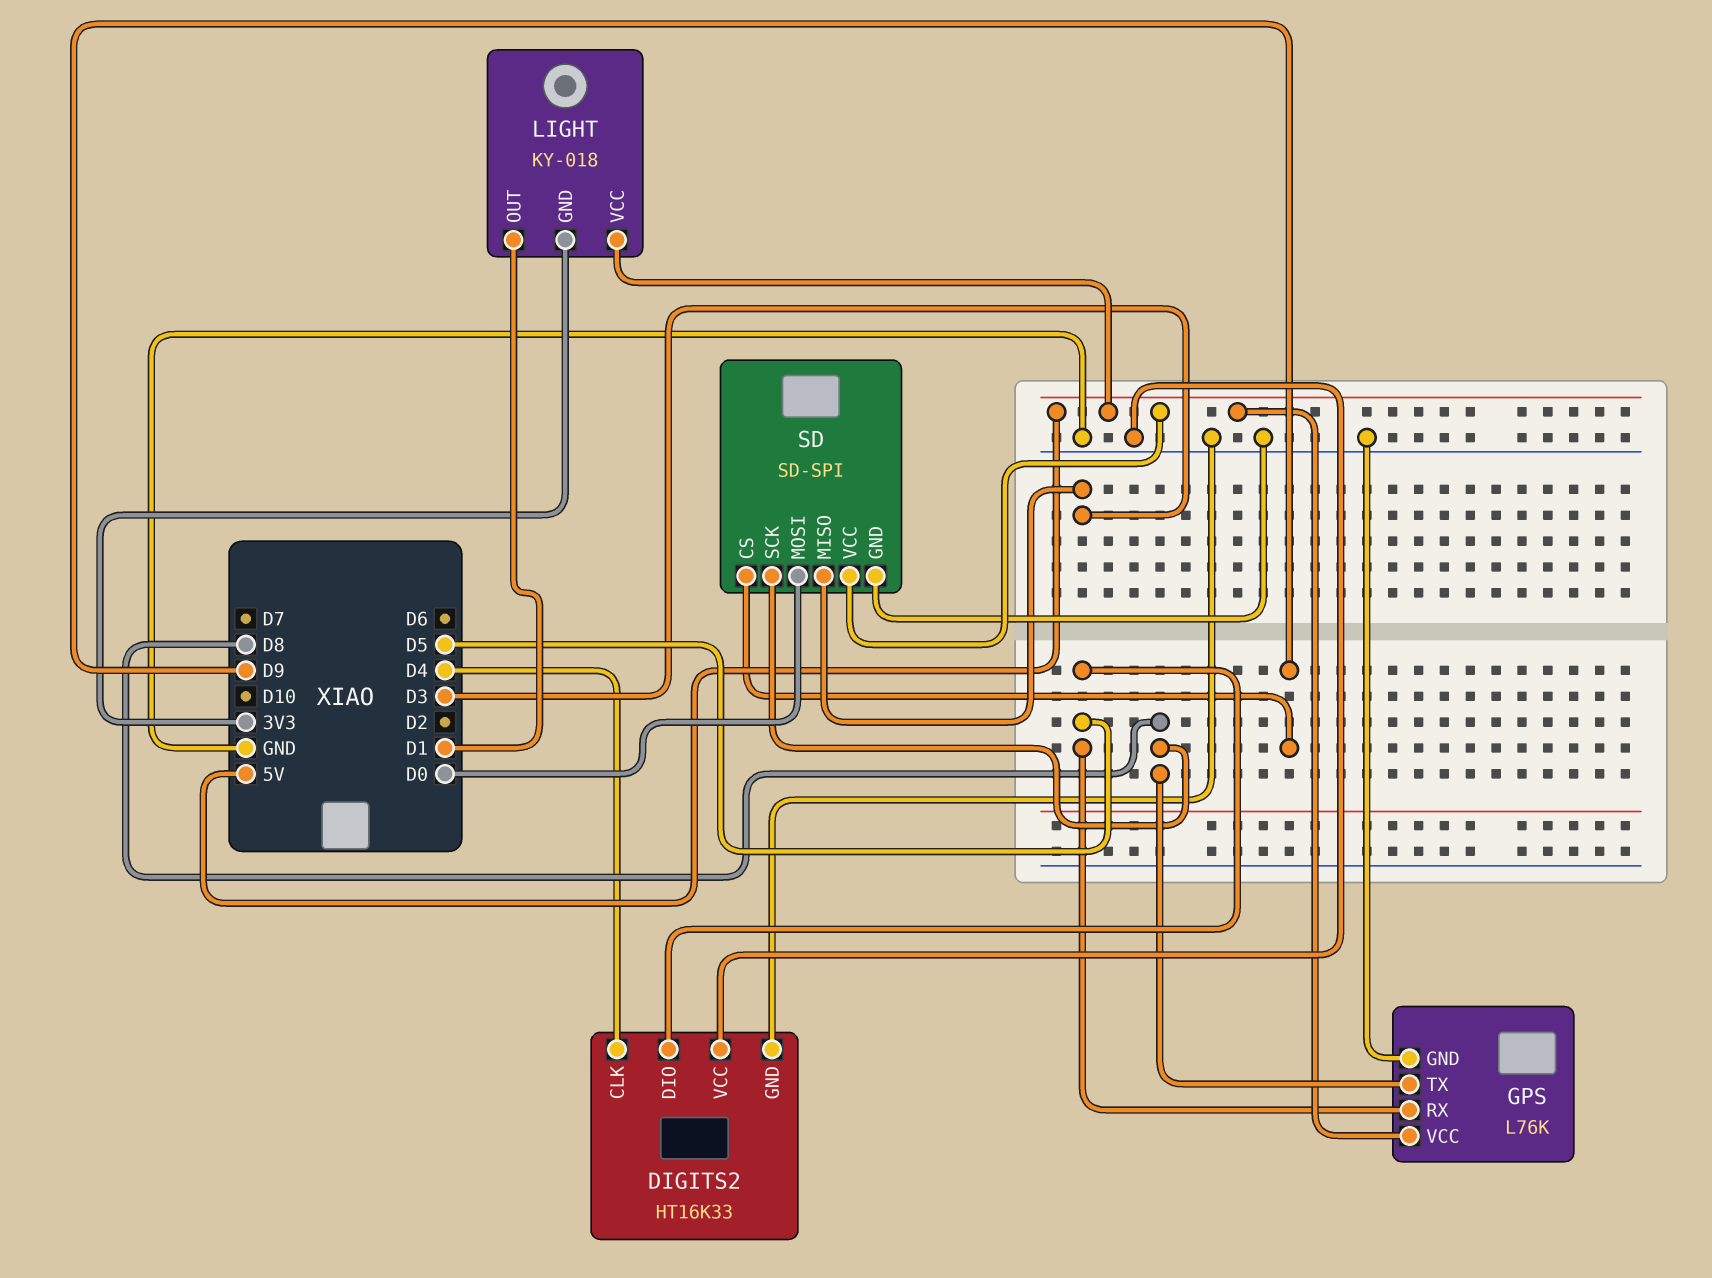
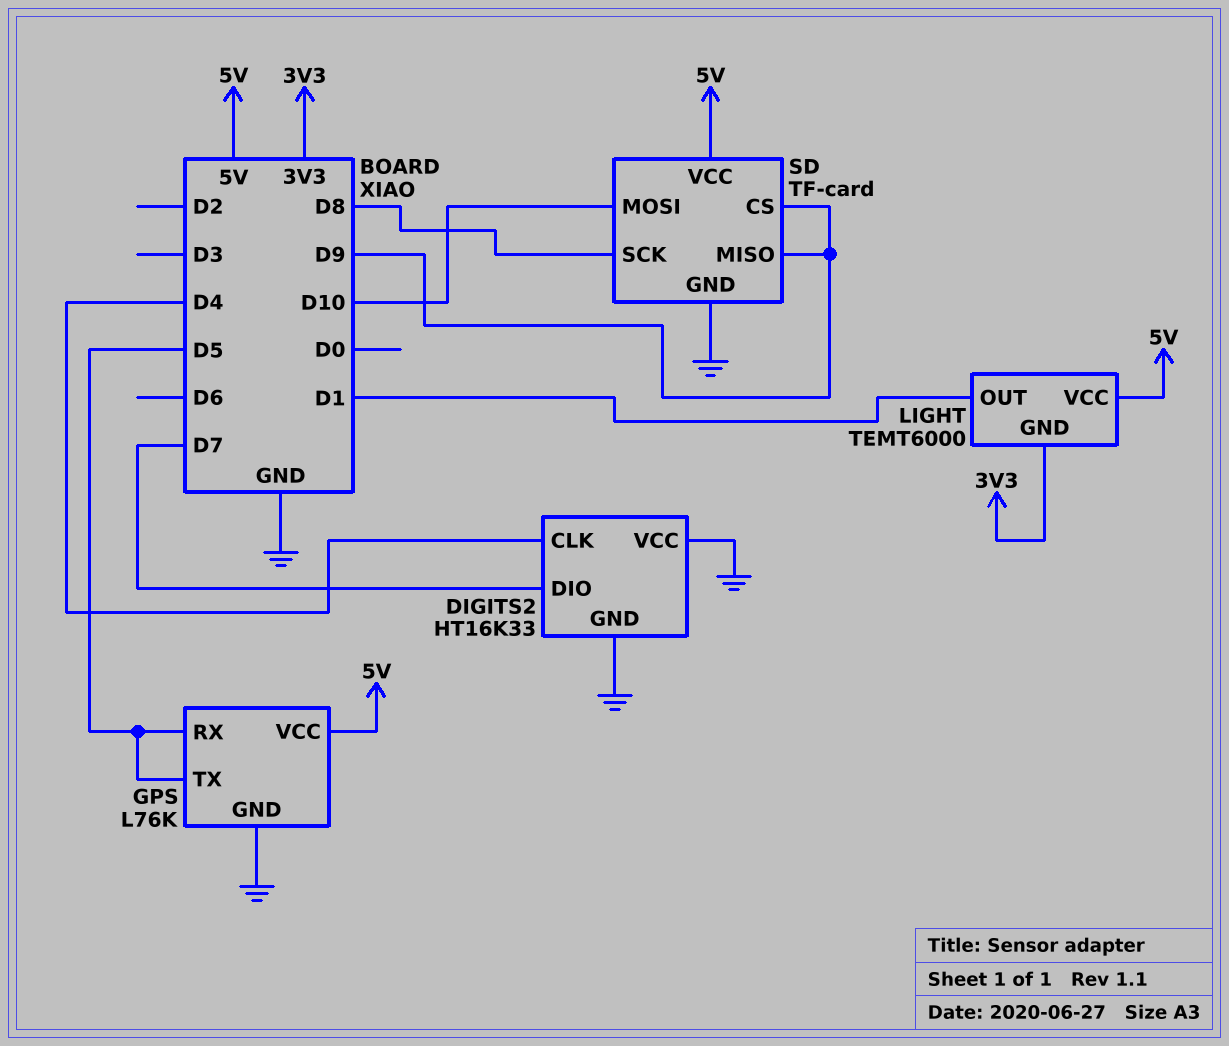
DIGITS2 pin DIO: D5 -> D7
GPS pin TX: D8 -> D5
LIGHT: KY-018 -> TEMT6000
SD: SD-SPI -> TF-card
SD pin MISO: D3 -> D9
SD pin MOSI: D0 -> D10

